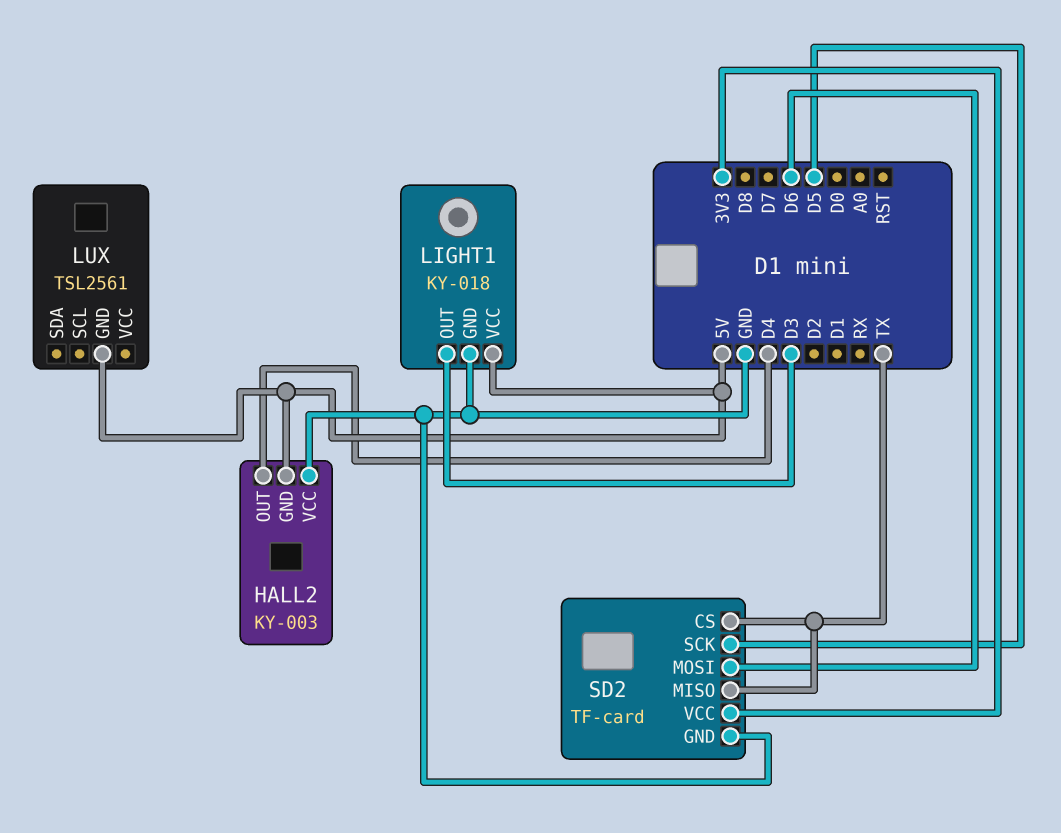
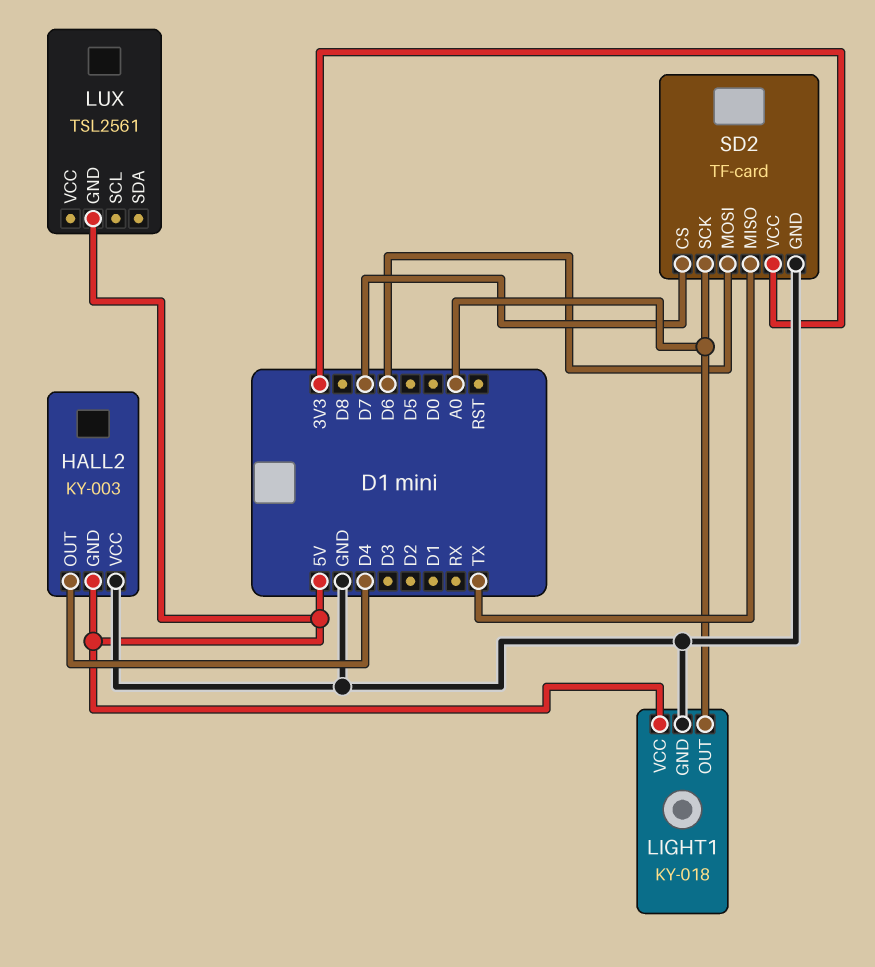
LIGHT1 pin OUT: D3 -> A0
SD2 pin CS: TX -> D7
SD2 pin SCK: D5 -> A0

